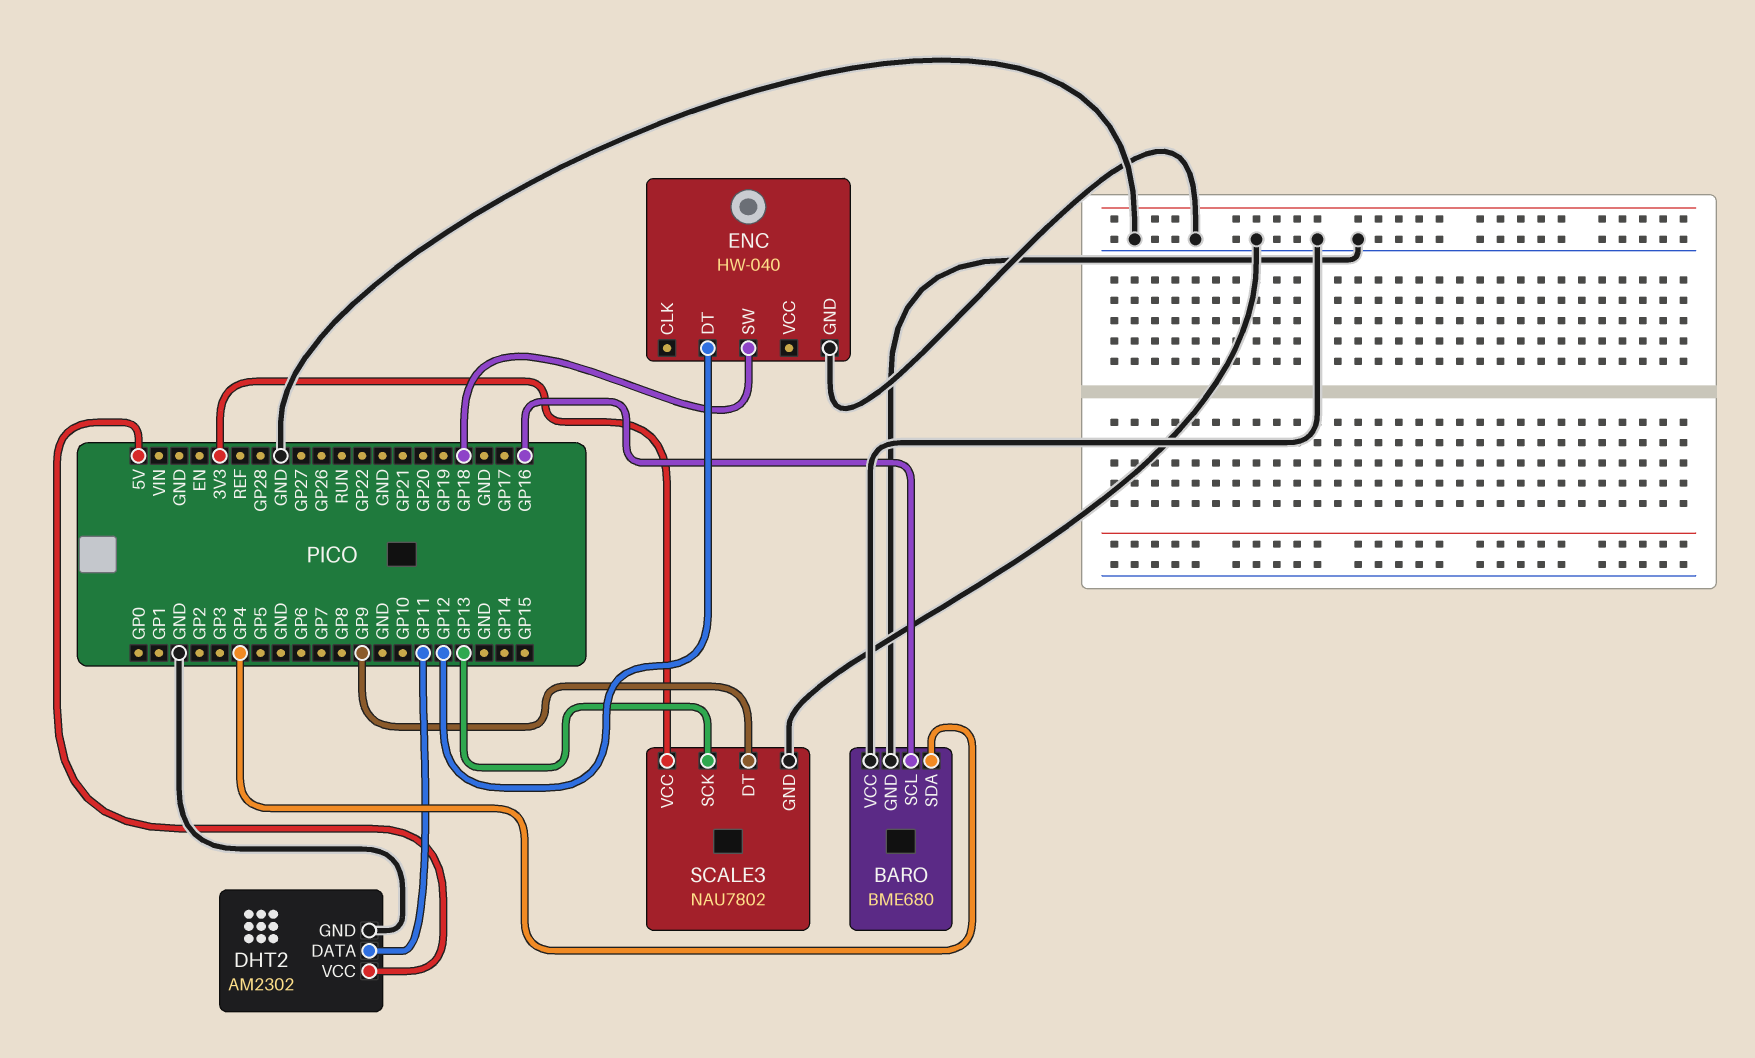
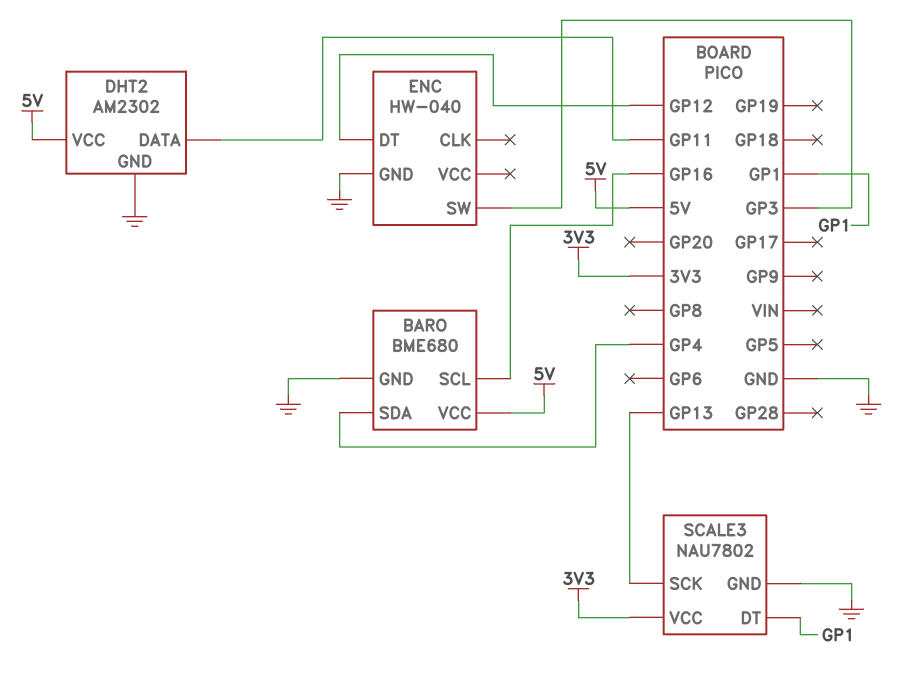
BARO pin VCC: GND -> 5V
ENC pin SW: GP18 -> GP3
SCALE3 pin DT: GP9 -> GP1

